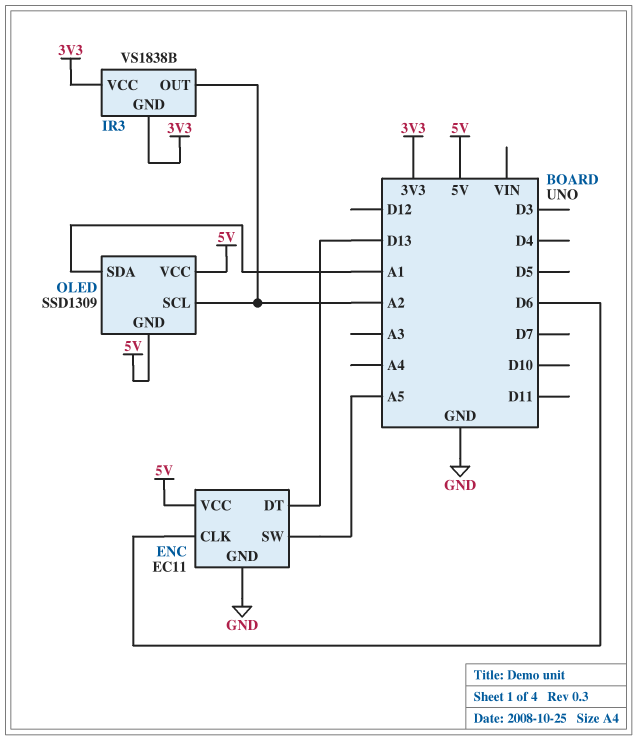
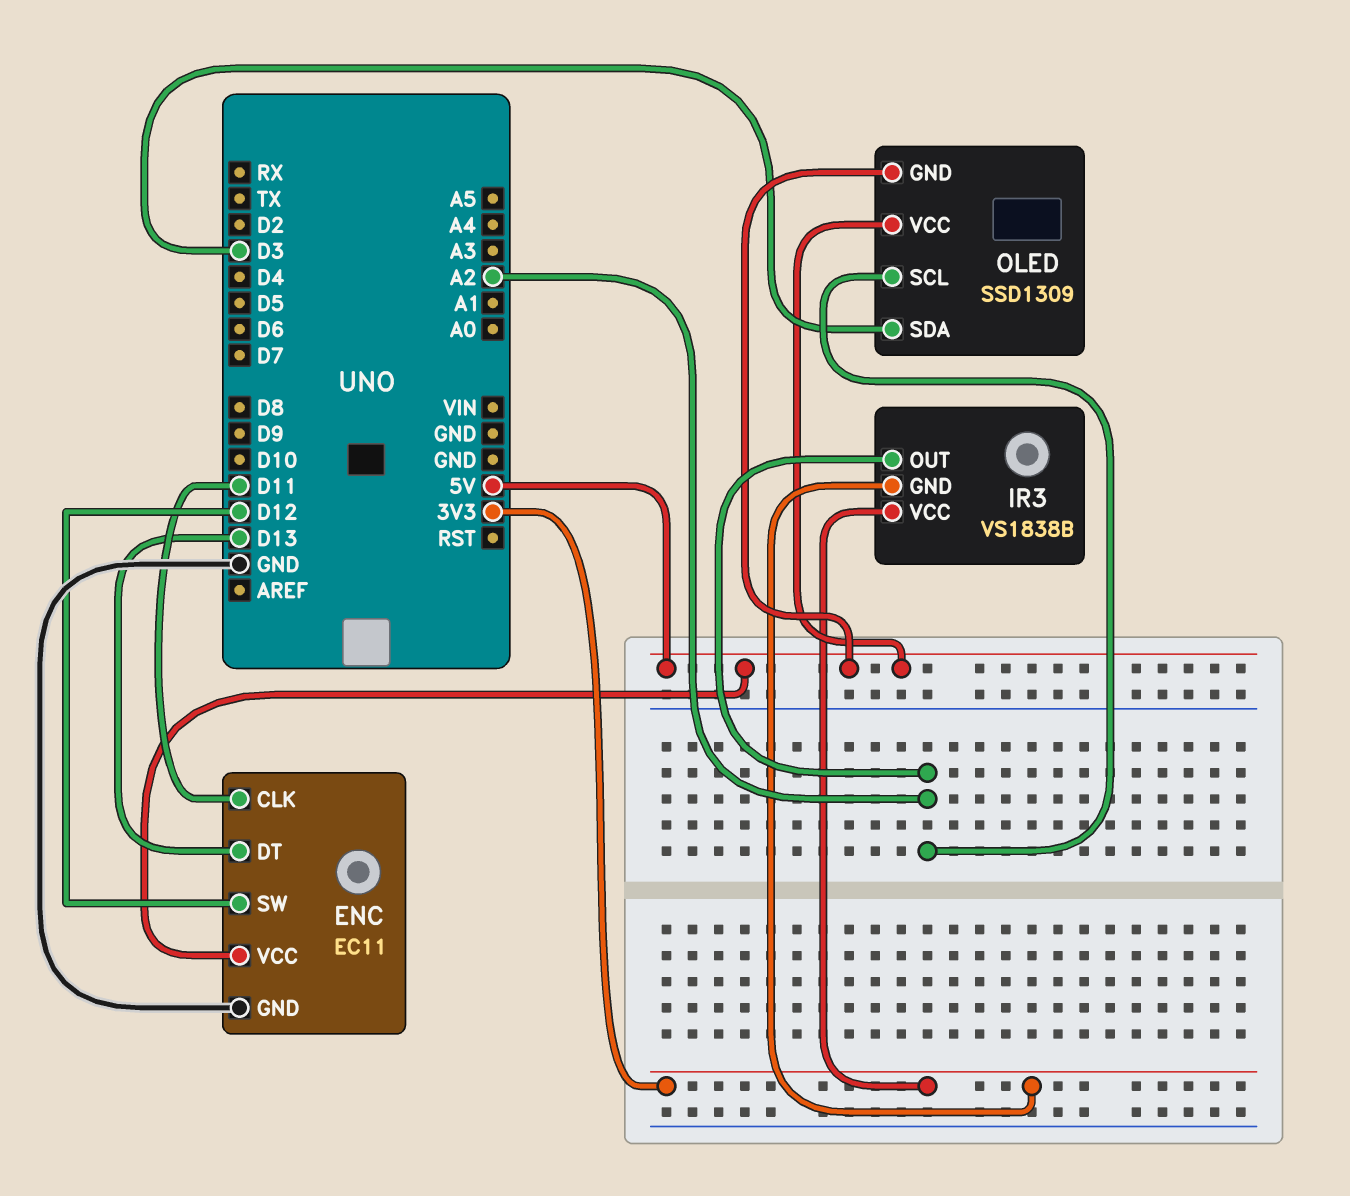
ENC pin CLK: D6 -> D11
ENC pin SW: A5 -> D12
OLED pin SDA: A1 -> D3

